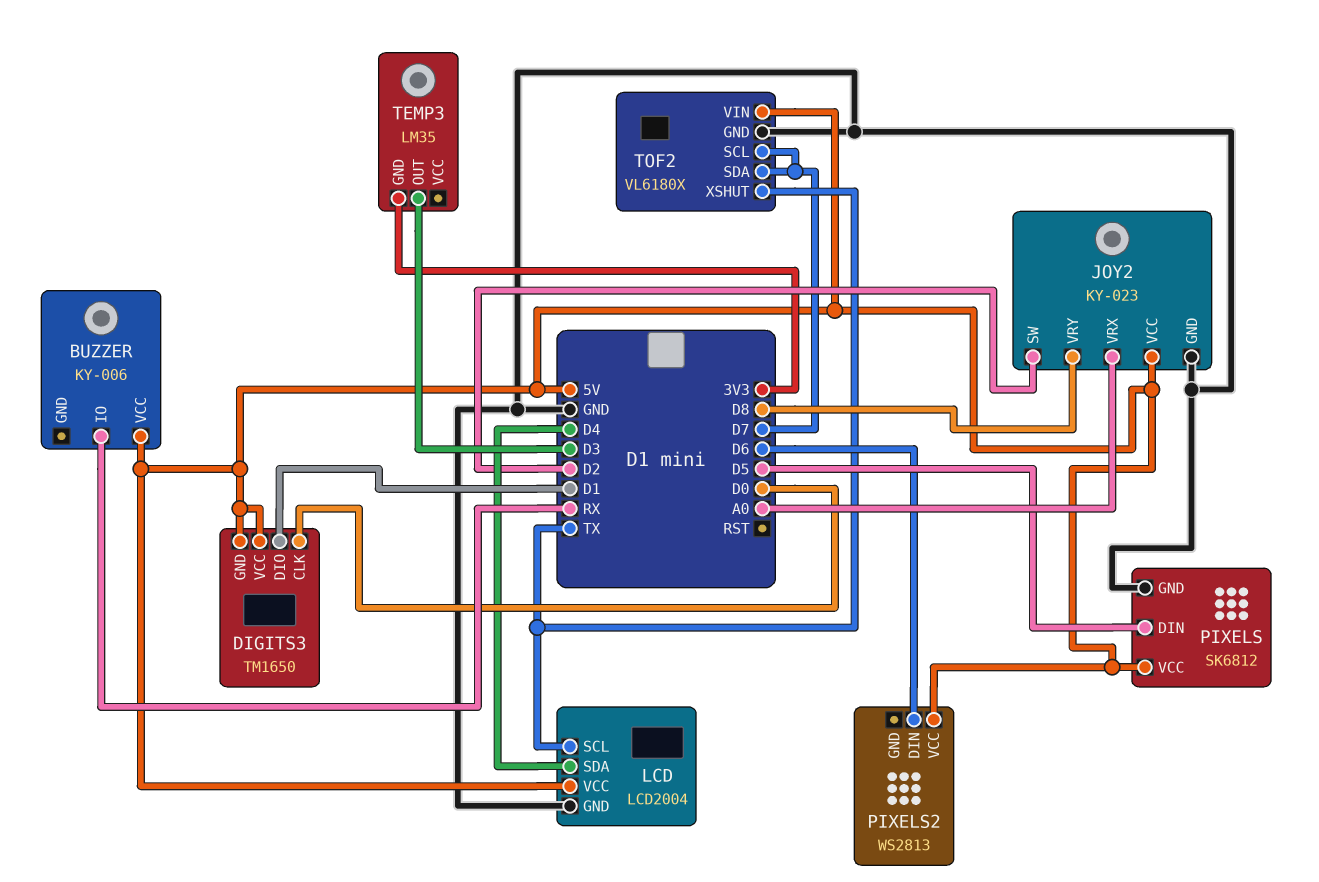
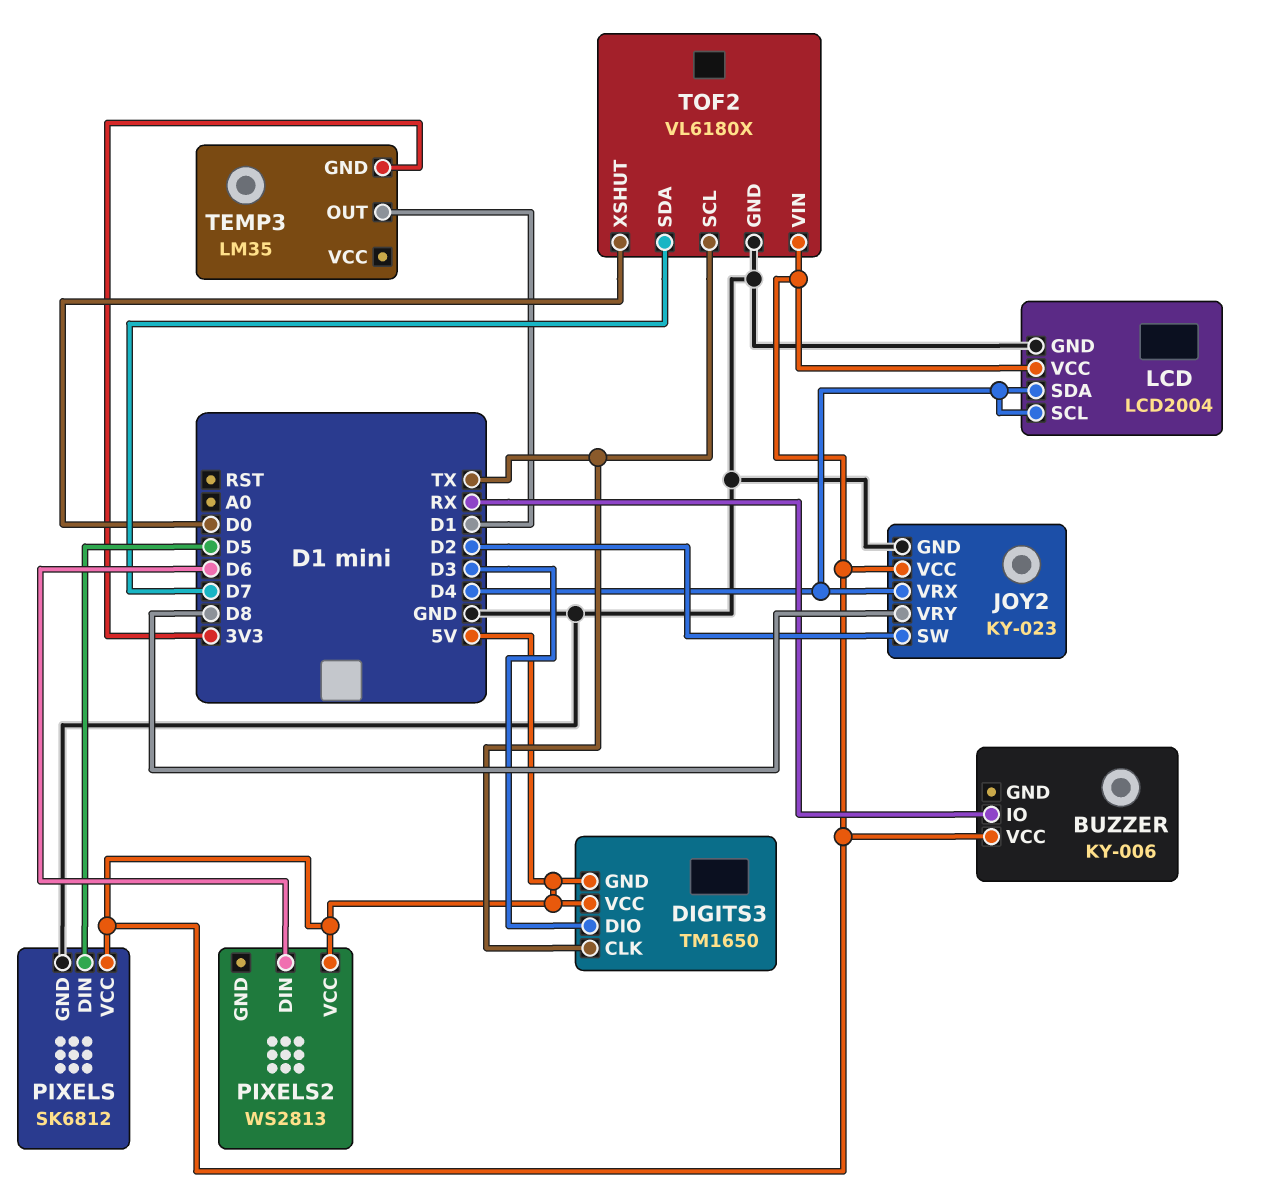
DIGITS3 pin CLK: D0 -> TX
DIGITS3 pin DIO: D1 -> D3
JOY2 pin VRX: A0 -> D4
LCD pin SCL: TX -> D4
TEMP3 pin OUT: D3 -> D1
TOF2 pin SCL: D7 -> TX
TOF2 pin XSHUT: TX -> D0

